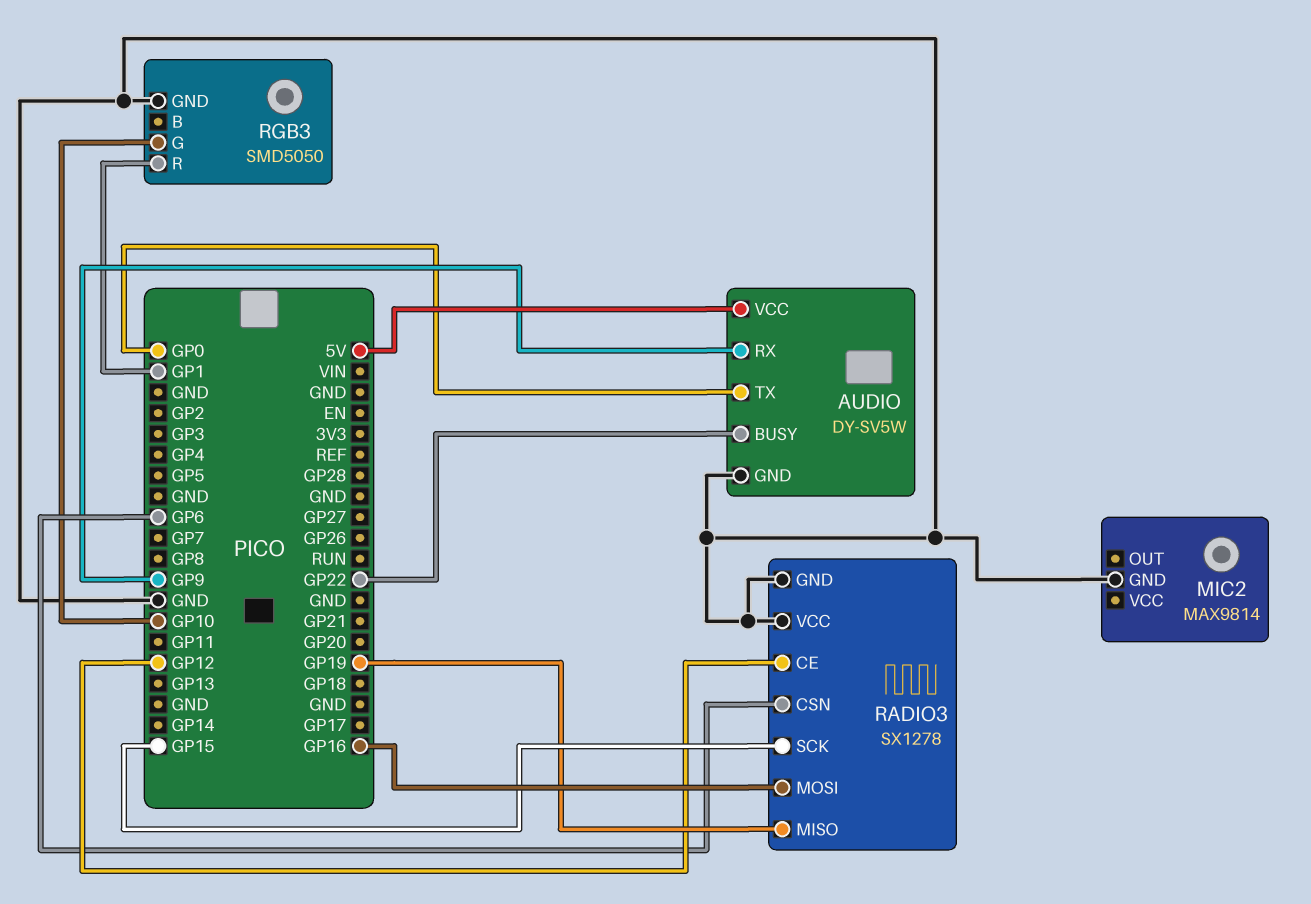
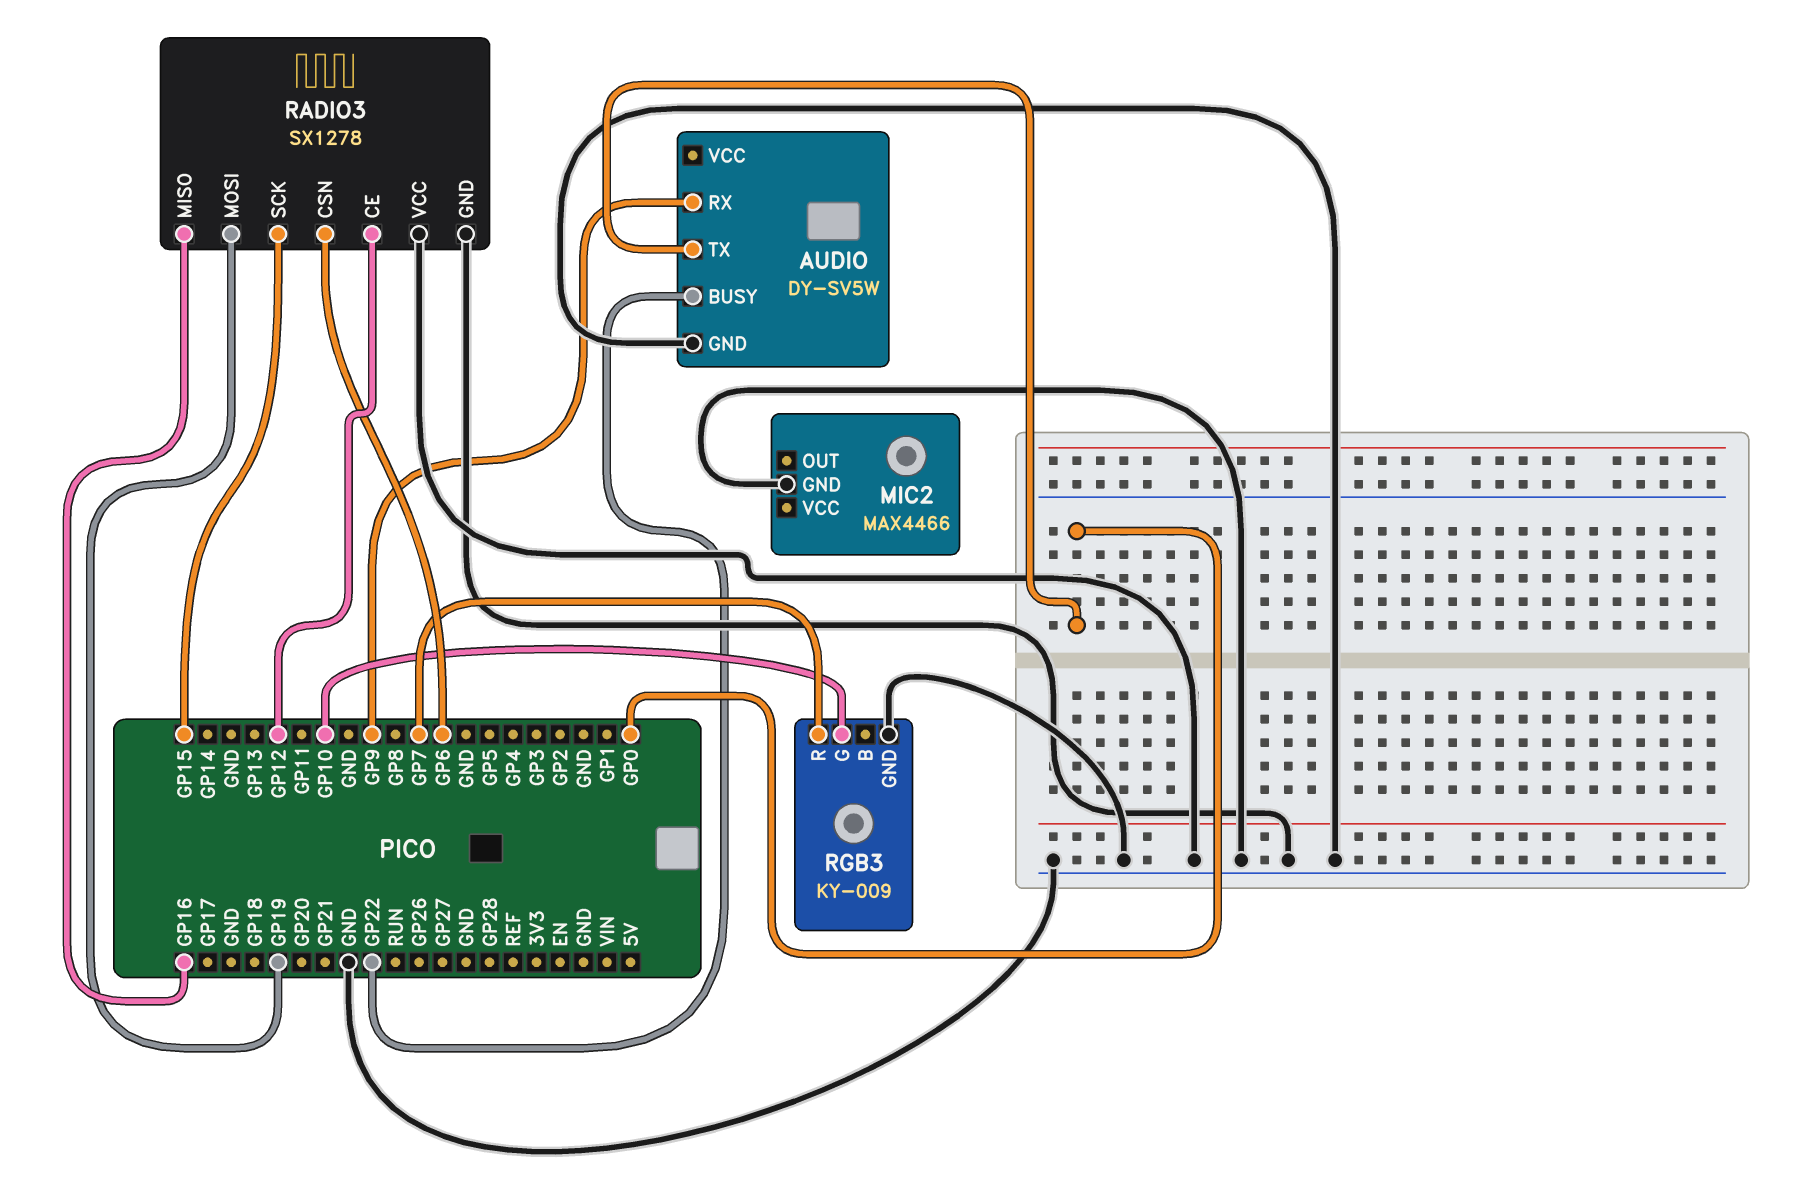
AUDIO pin VCC: 5V -> none
MIC2: MAX9814 -> MAX4466
RADIO3 pin MISO: GP19 -> GP16
RADIO3 pin MOSI: GP16 -> GP19
RGB3: SMD5050 -> KY-009
RGB3 pin R: GP1 -> GP7

